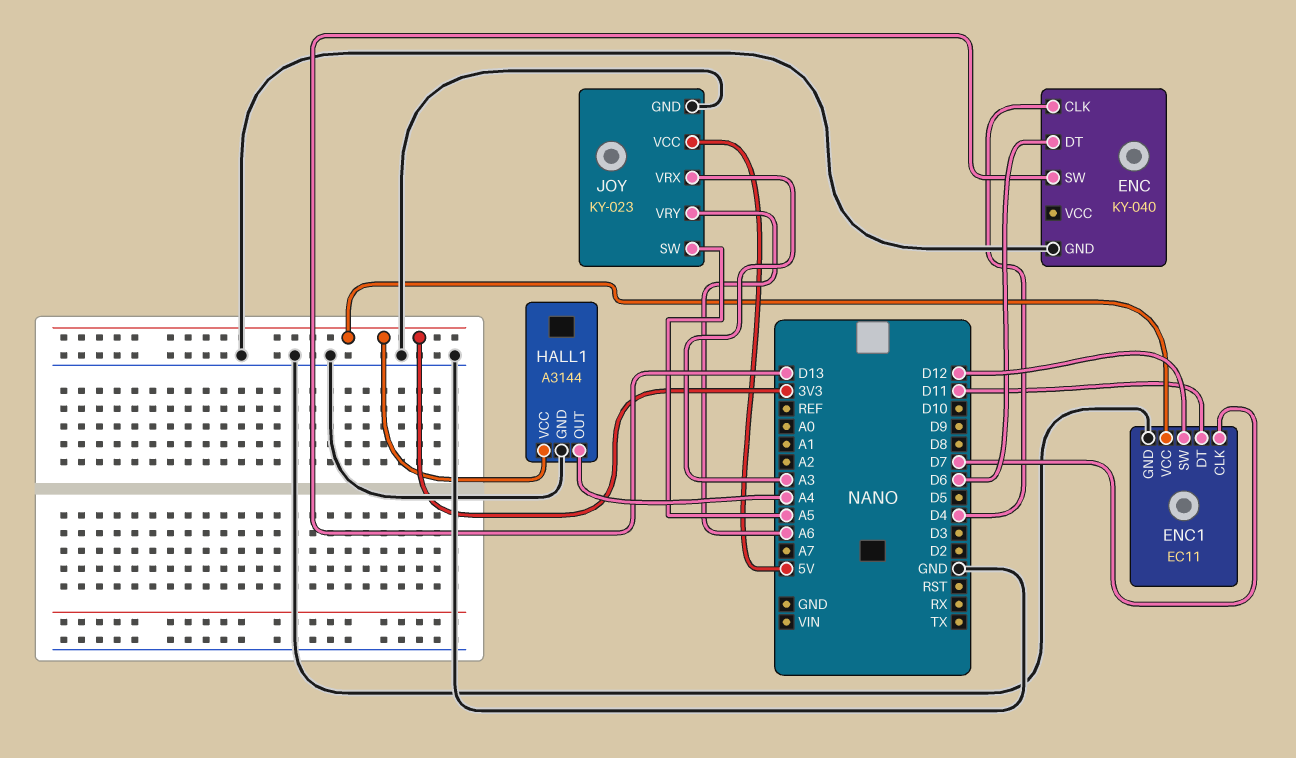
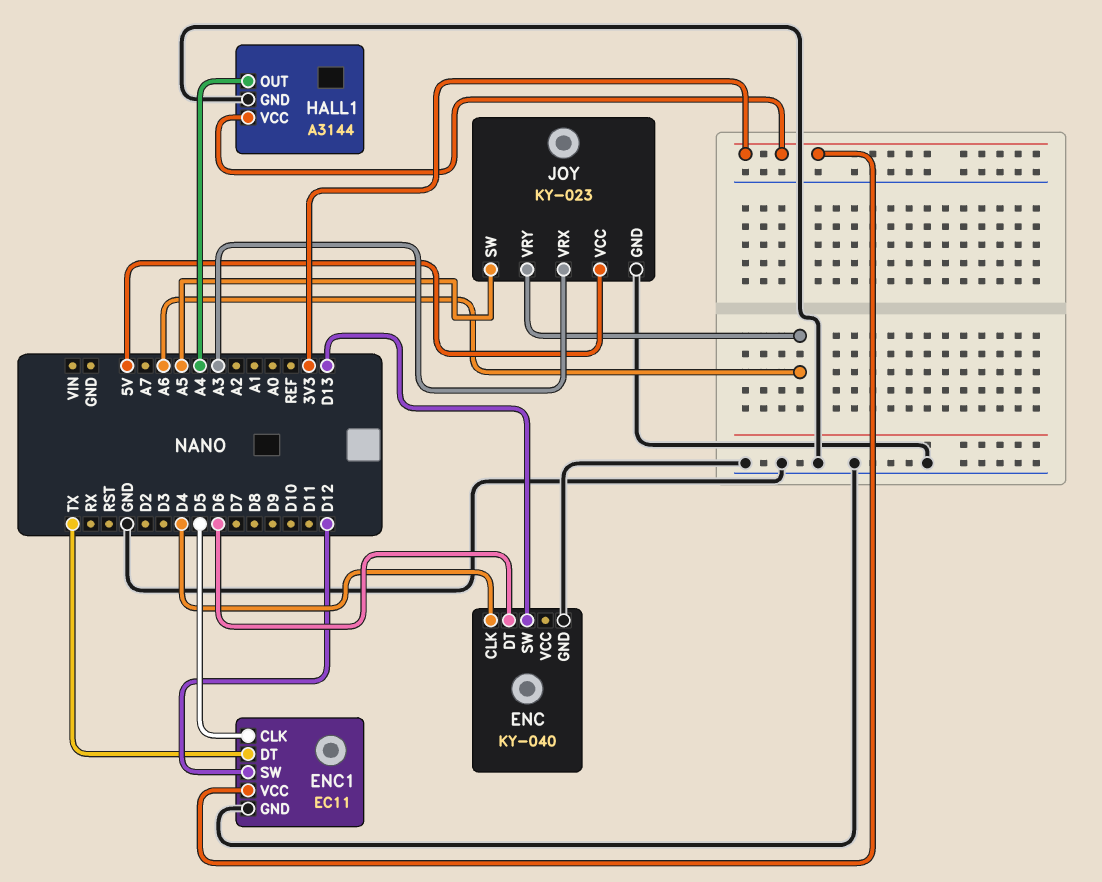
ENC1 pin CLK: D7 -> D5
ENC1 pin DT: D11 -> TX

